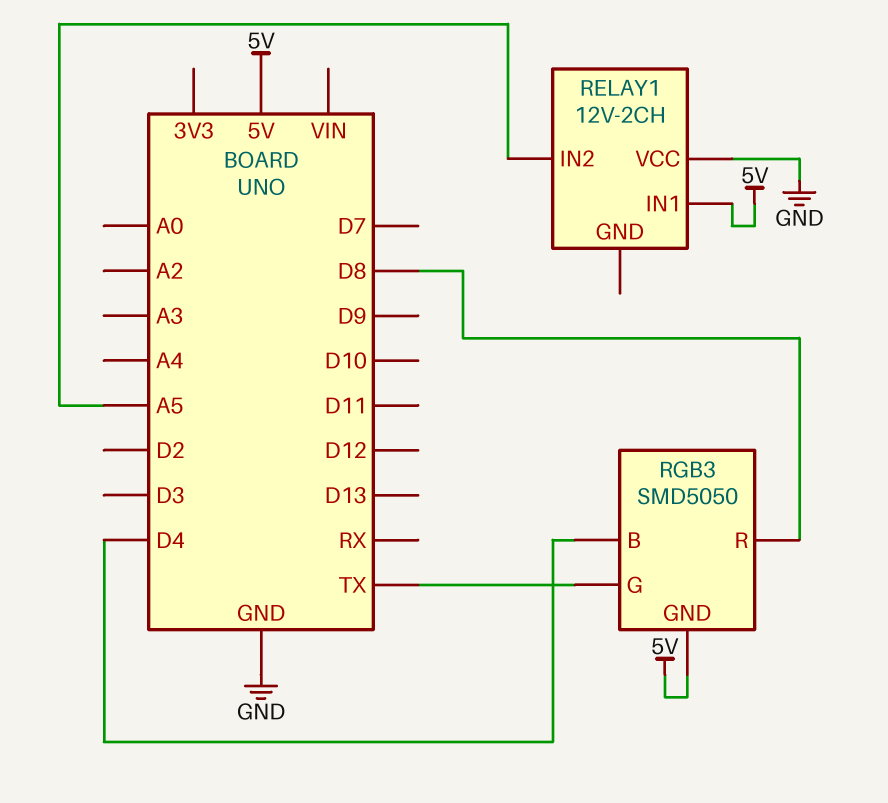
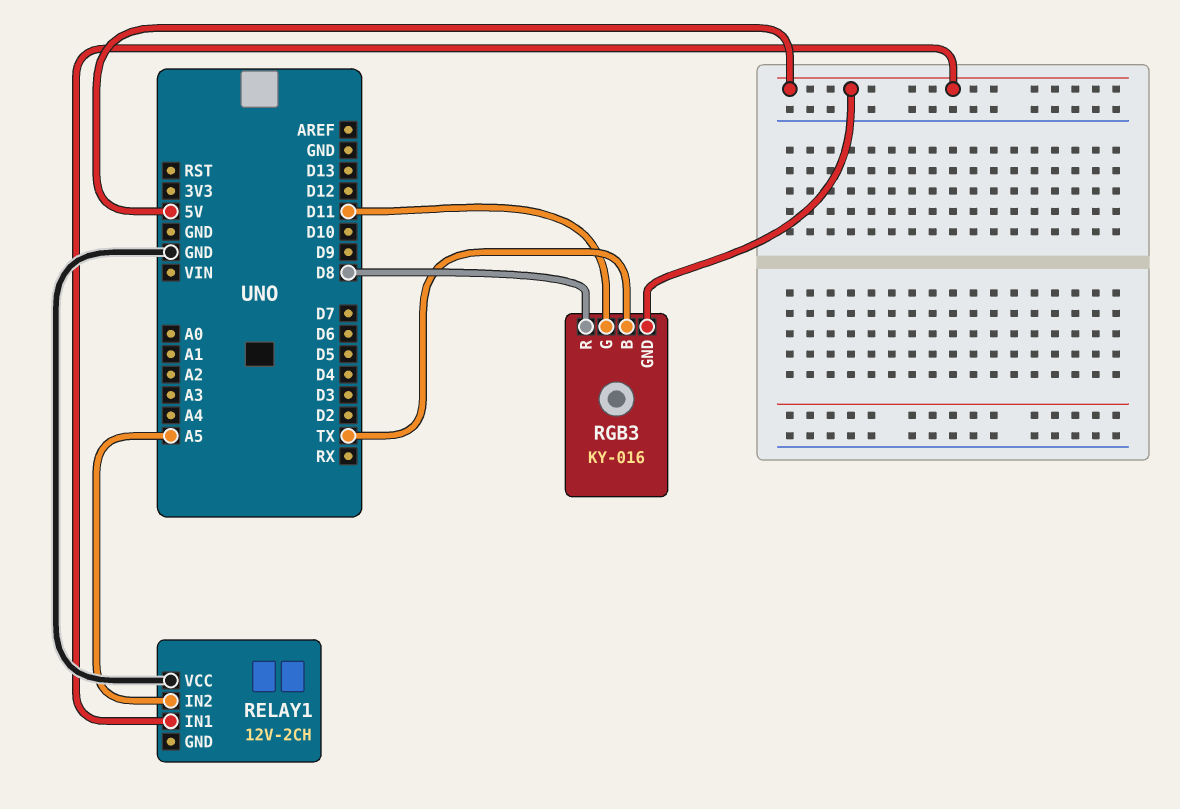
RGB3: SMD5050 -> KY-016
RGB3 pin B: D4 -> TX
RGB3 pin G: TX -> D11

